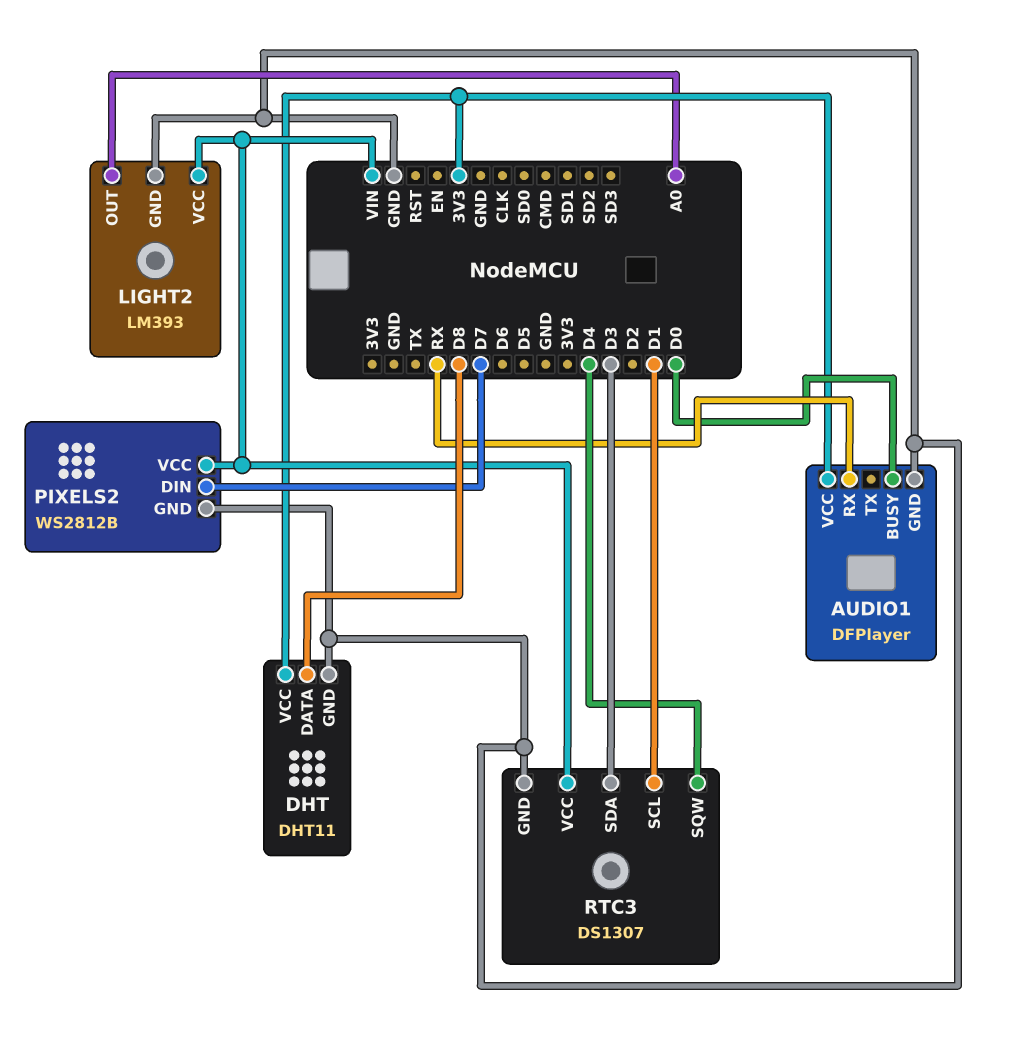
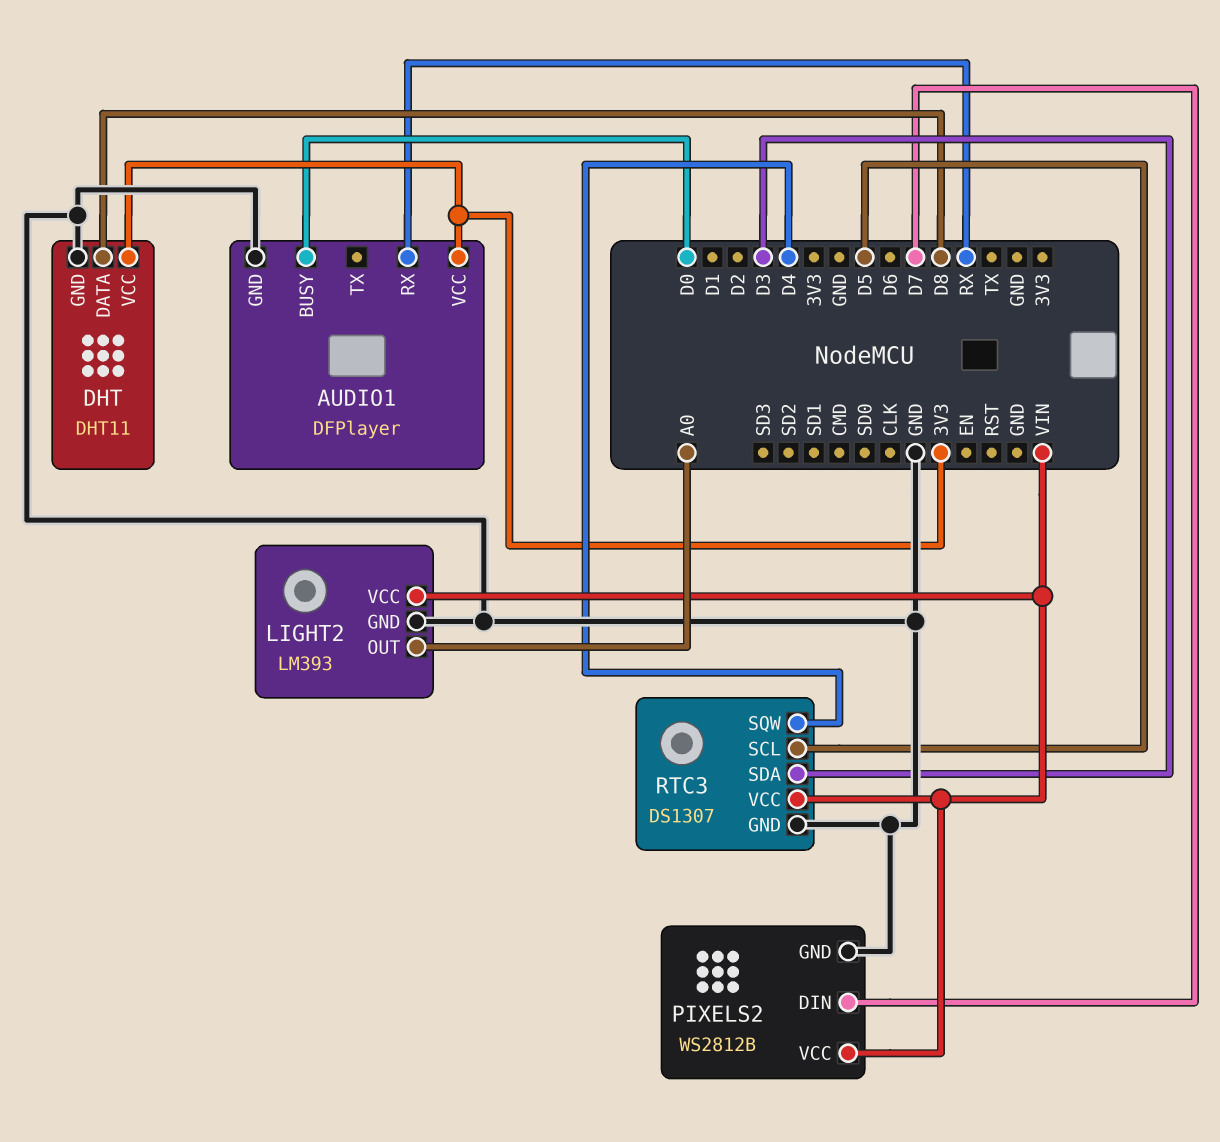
RTC3 pin SCL: D1 -> D5

